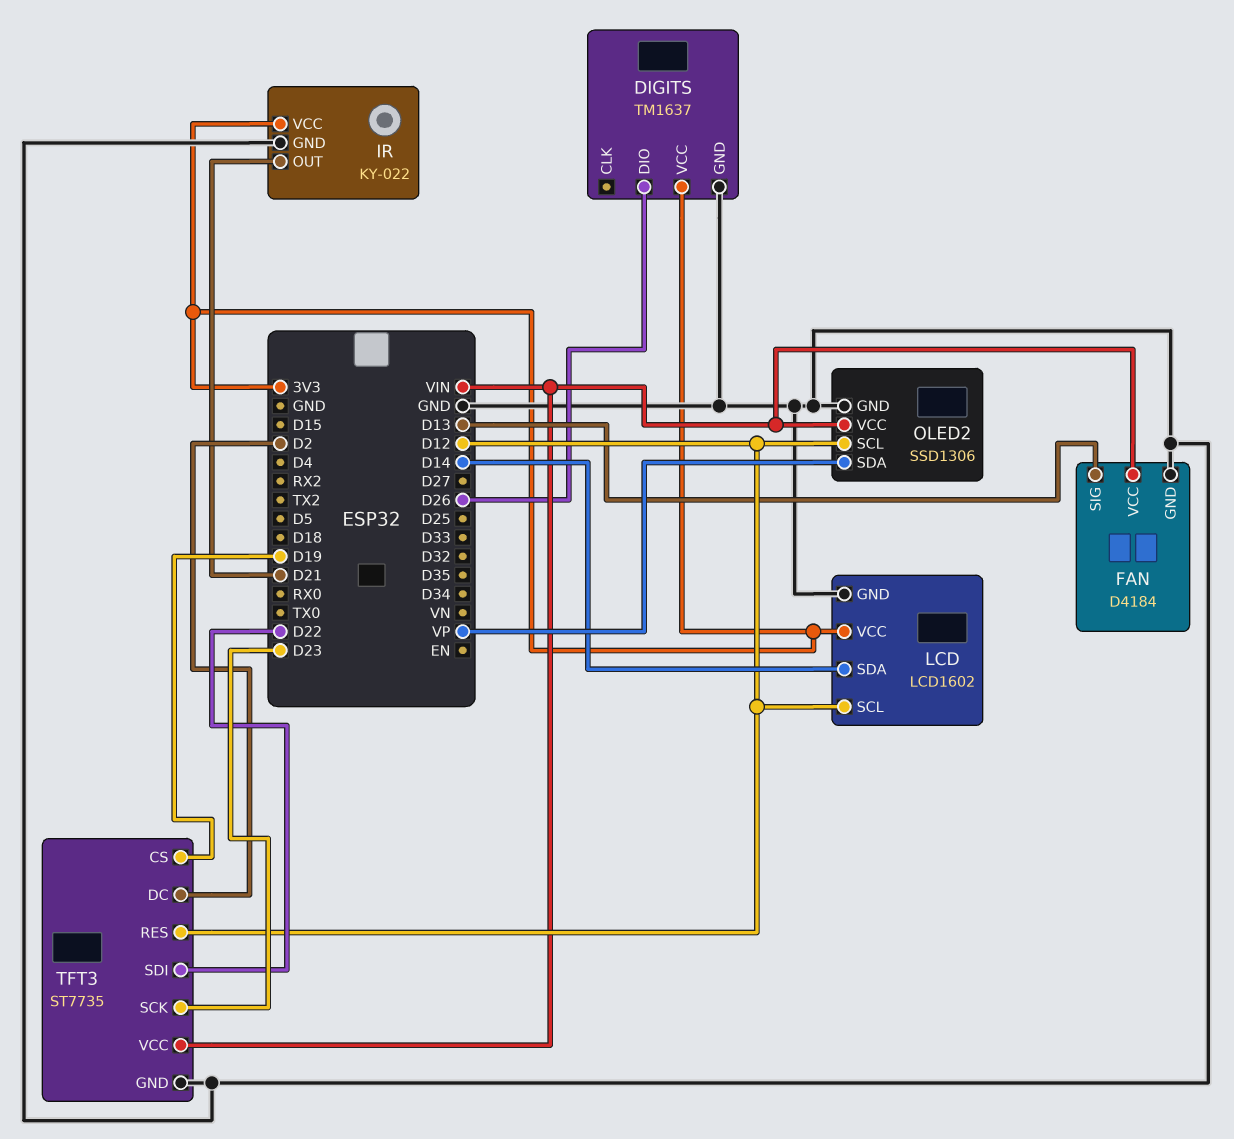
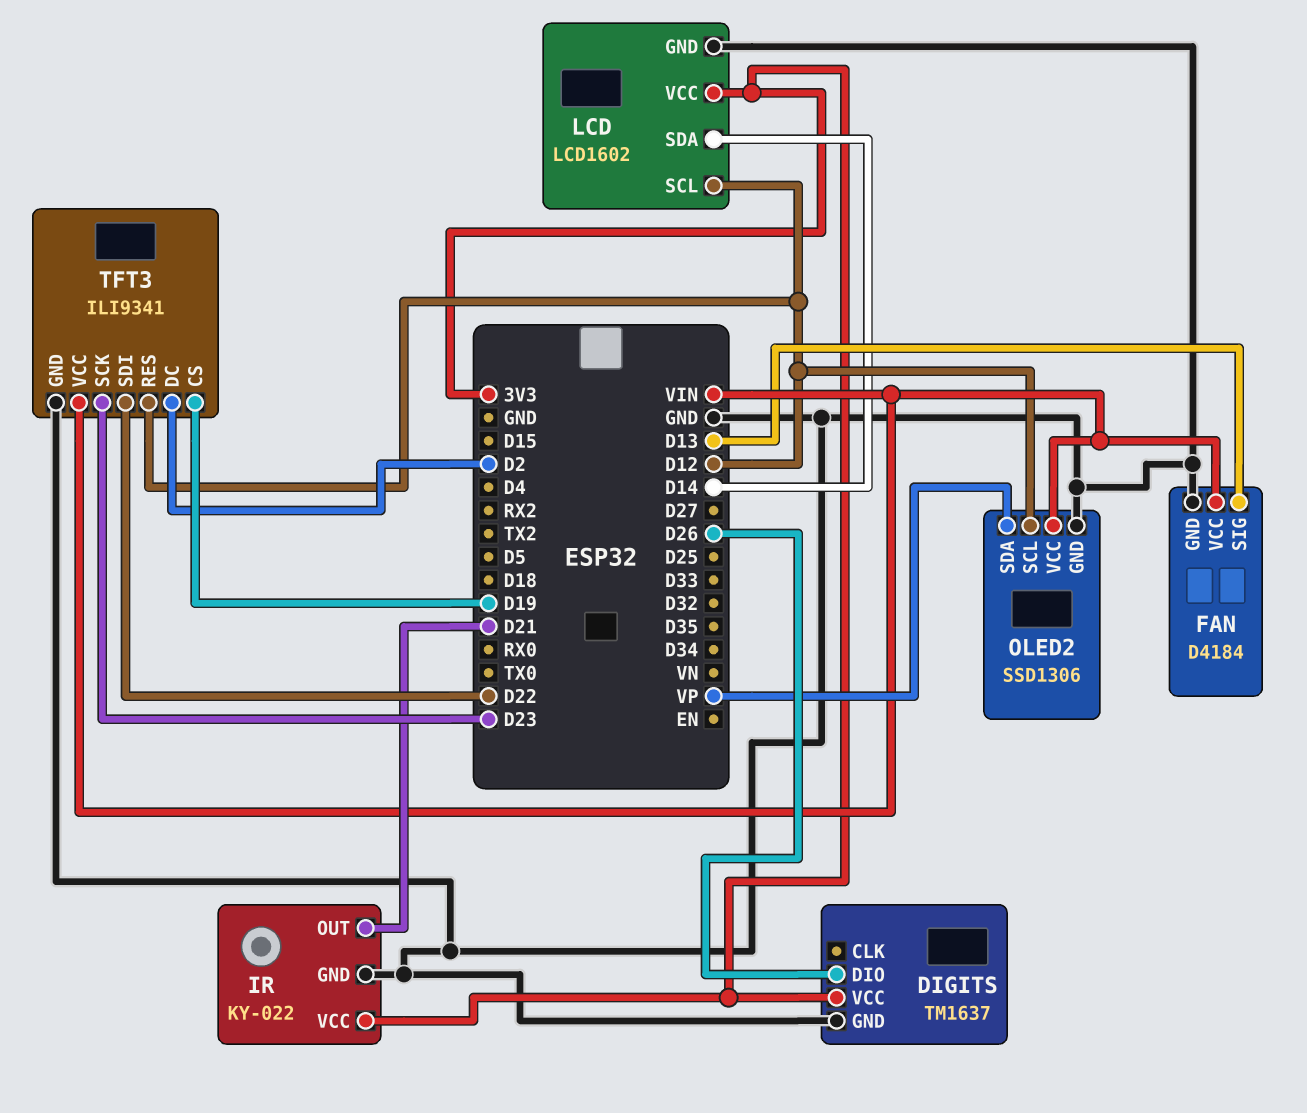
TFT3: ST7735 -> ILI9341

